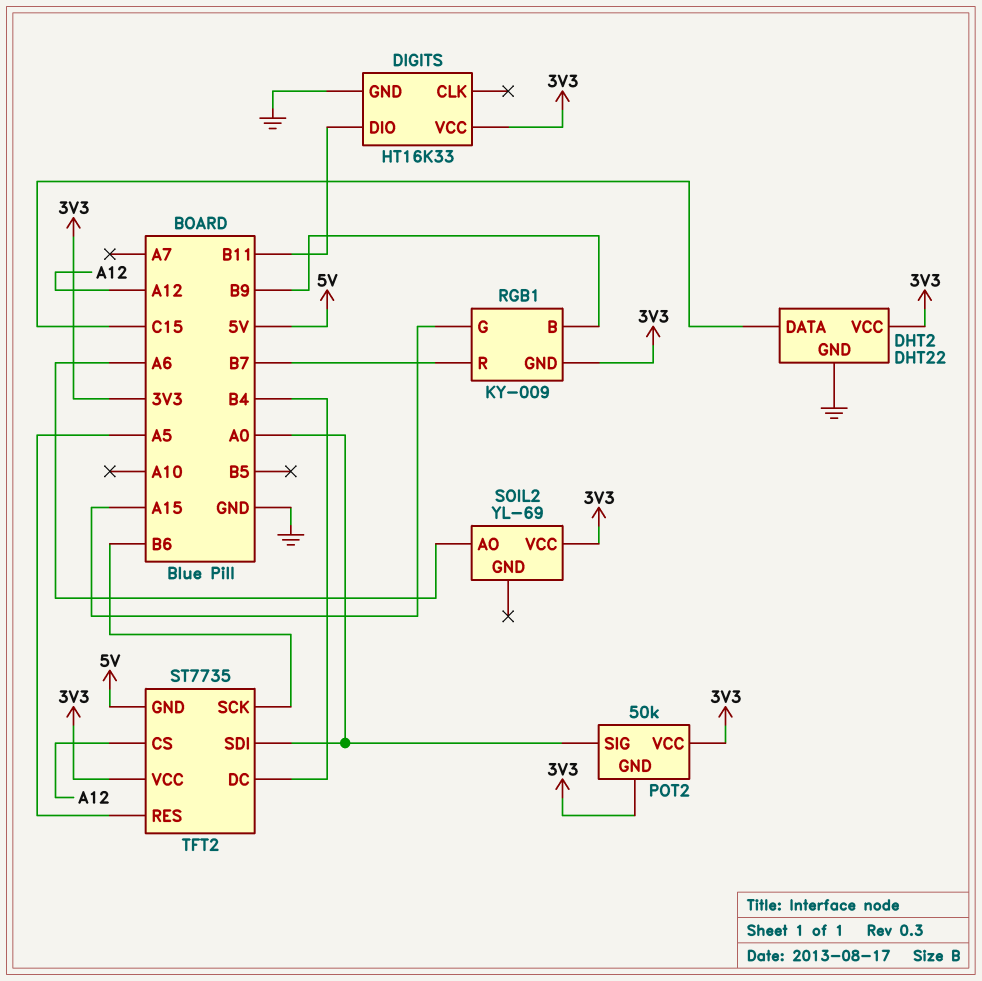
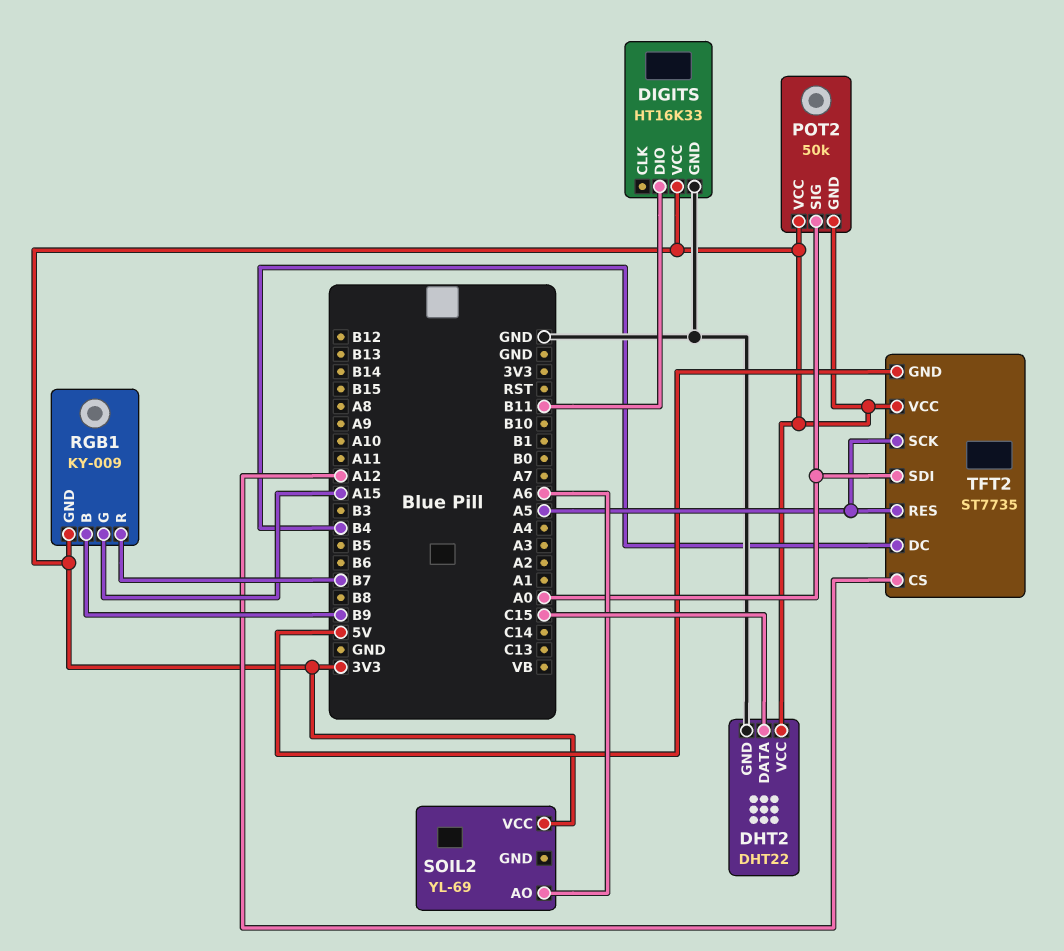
TFT2 pin SCK: B6 -> A5

